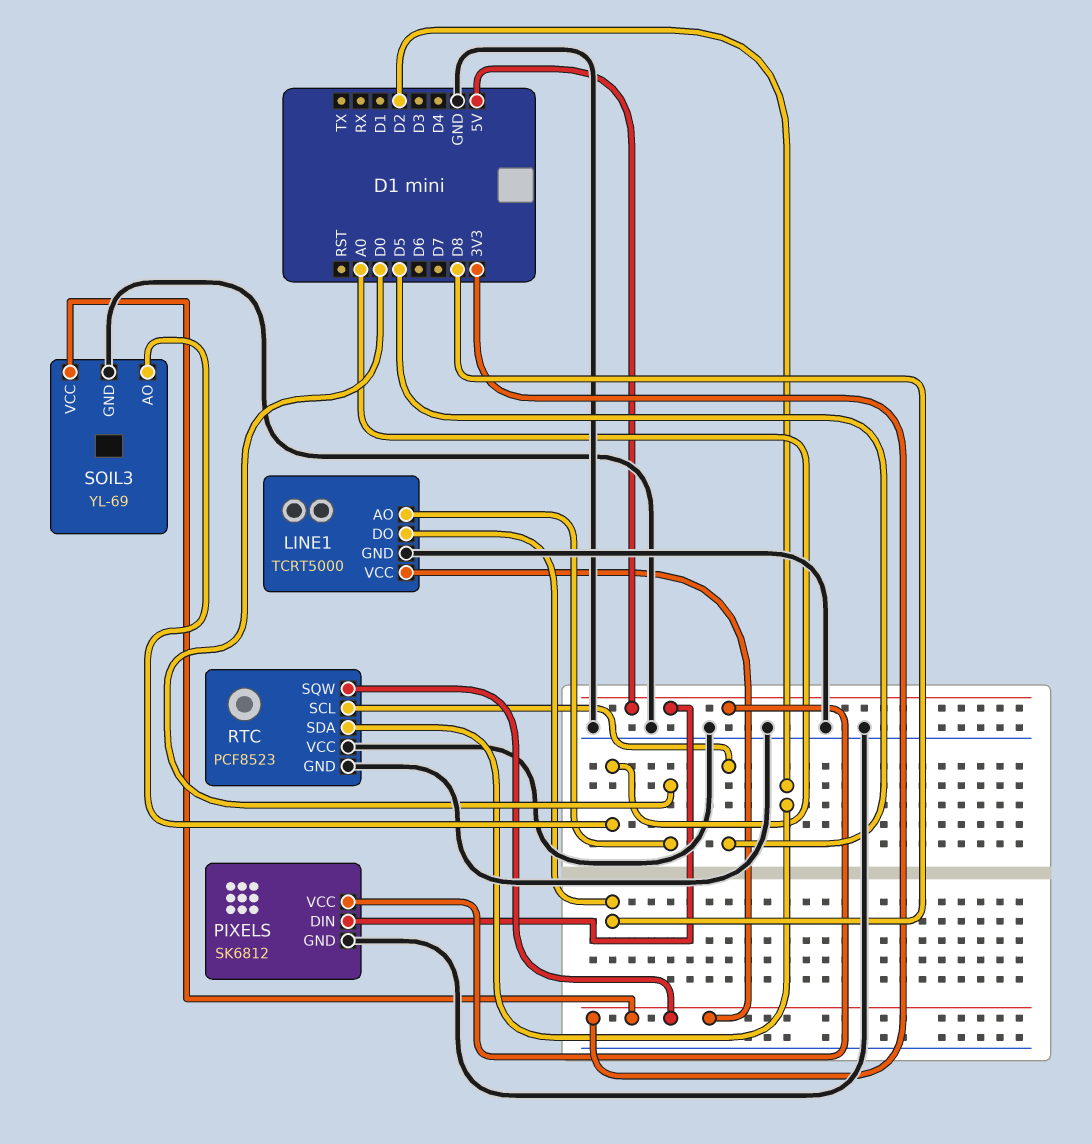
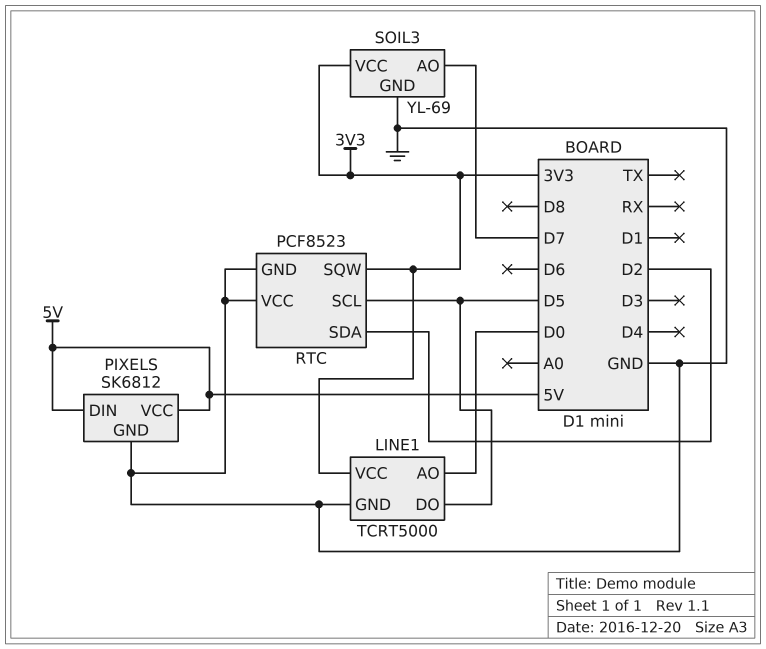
LINE1 pin DO: D8 -> D5
SOIL3 pin AO: A0 -> D7

